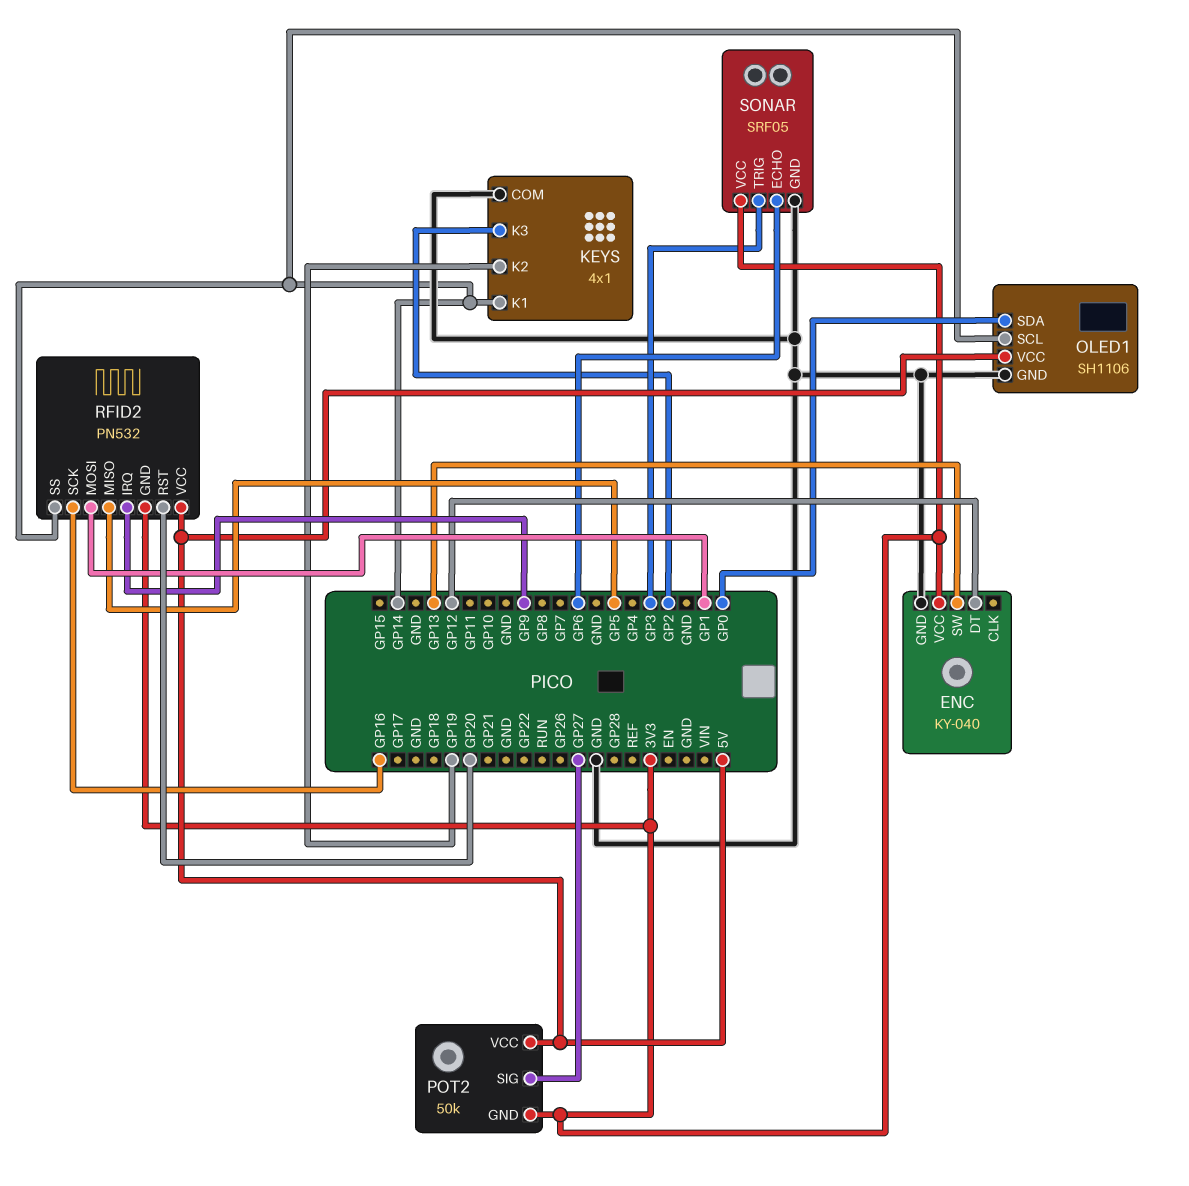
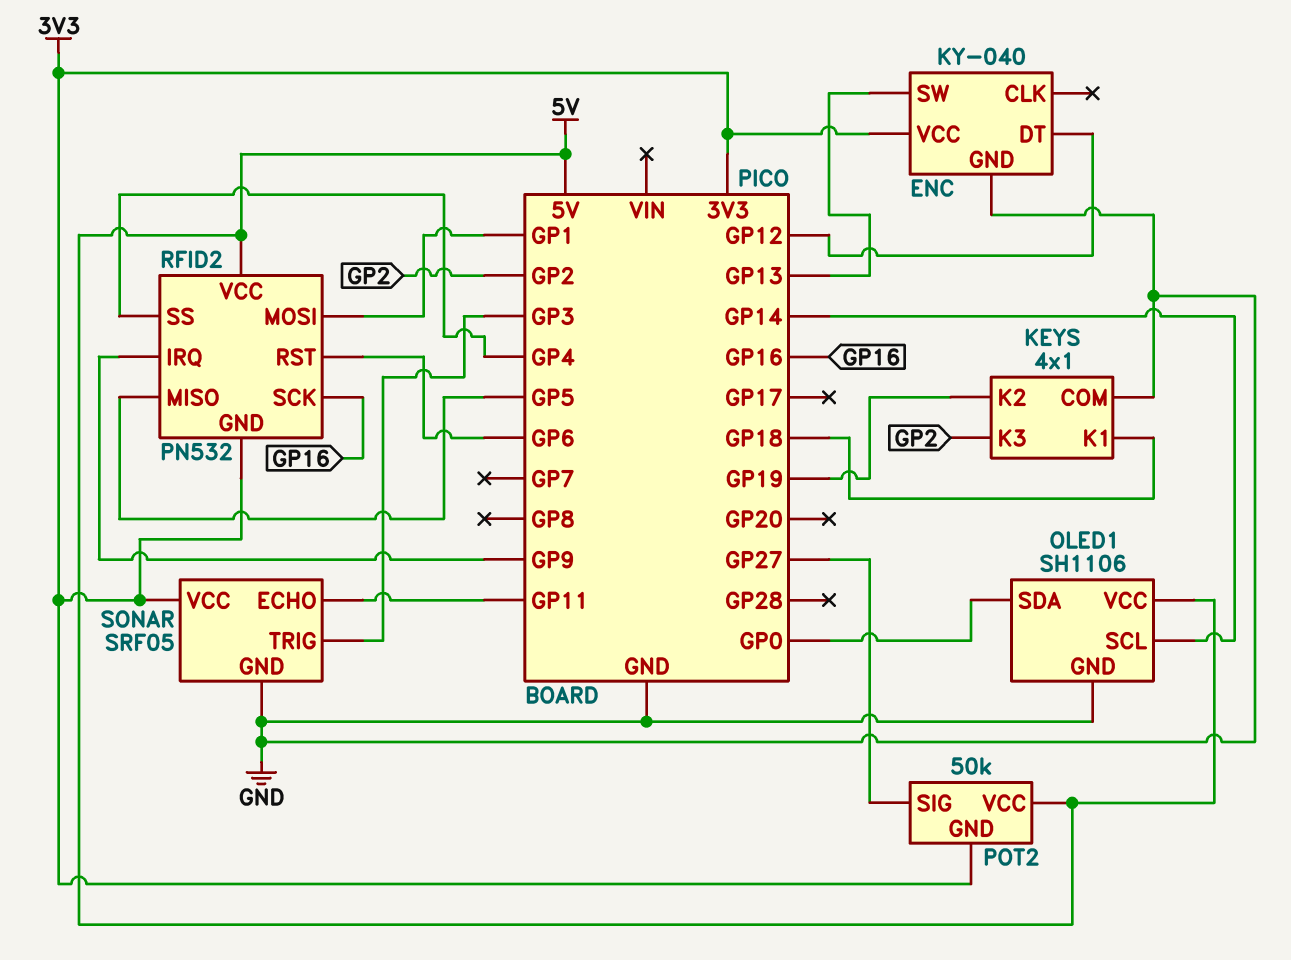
KEYS pin K1: GP14 -> GP18
RFID2 pin RST: GP20 -> GP6
RFID2 pin SS: GP14 -> GP4
SONAR pin ECHO: GP6 -> GP11

